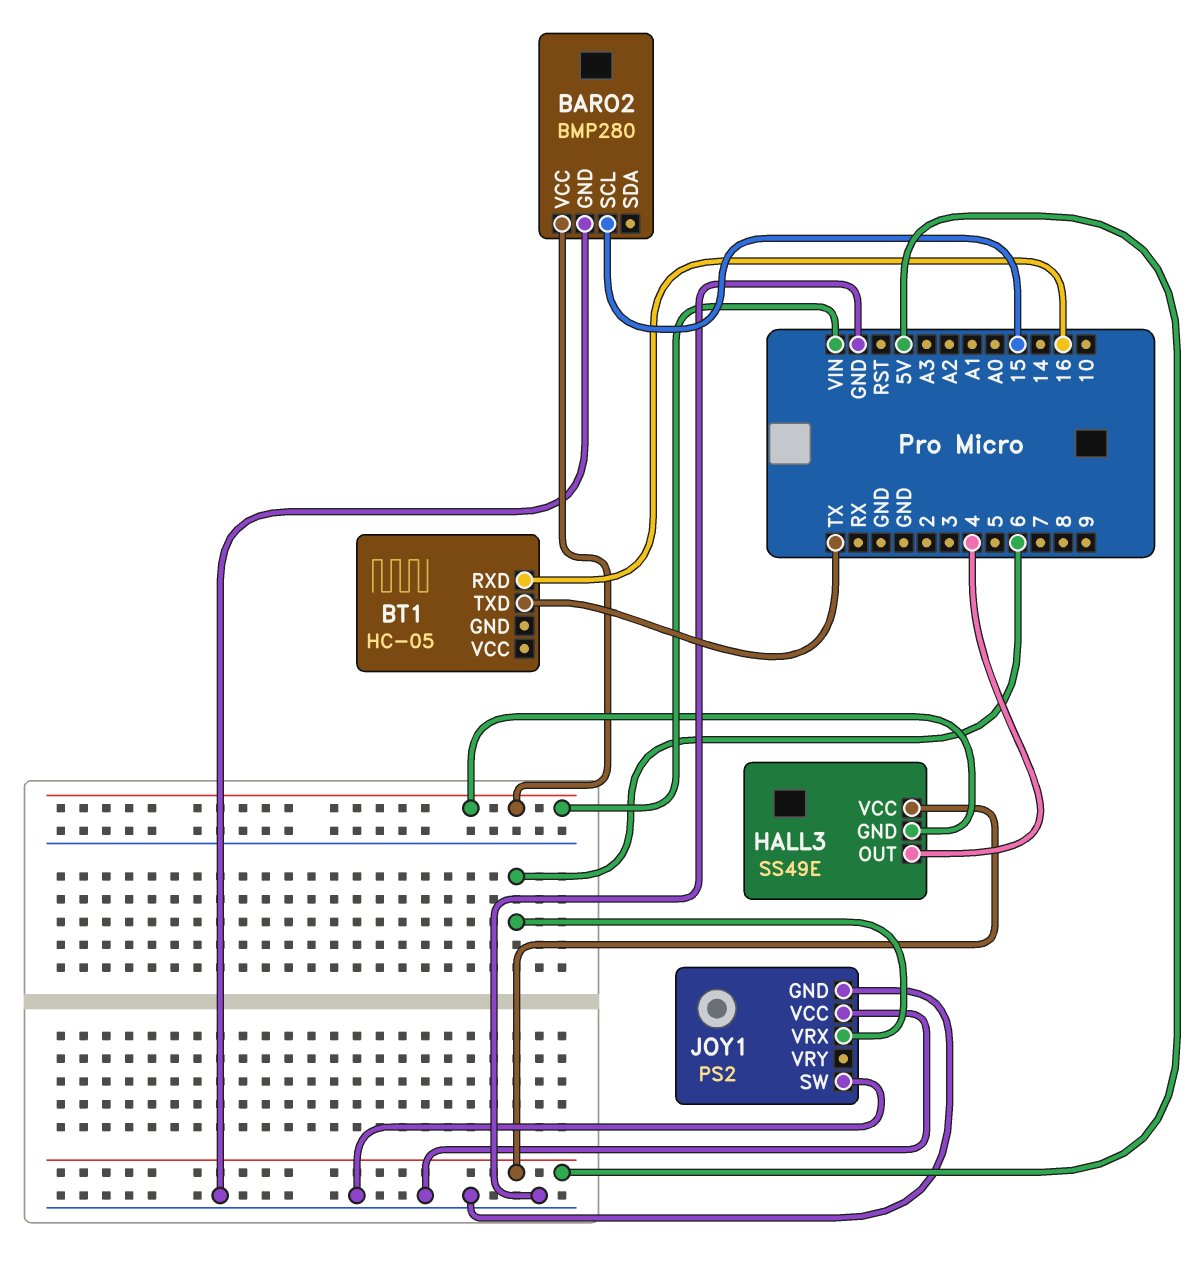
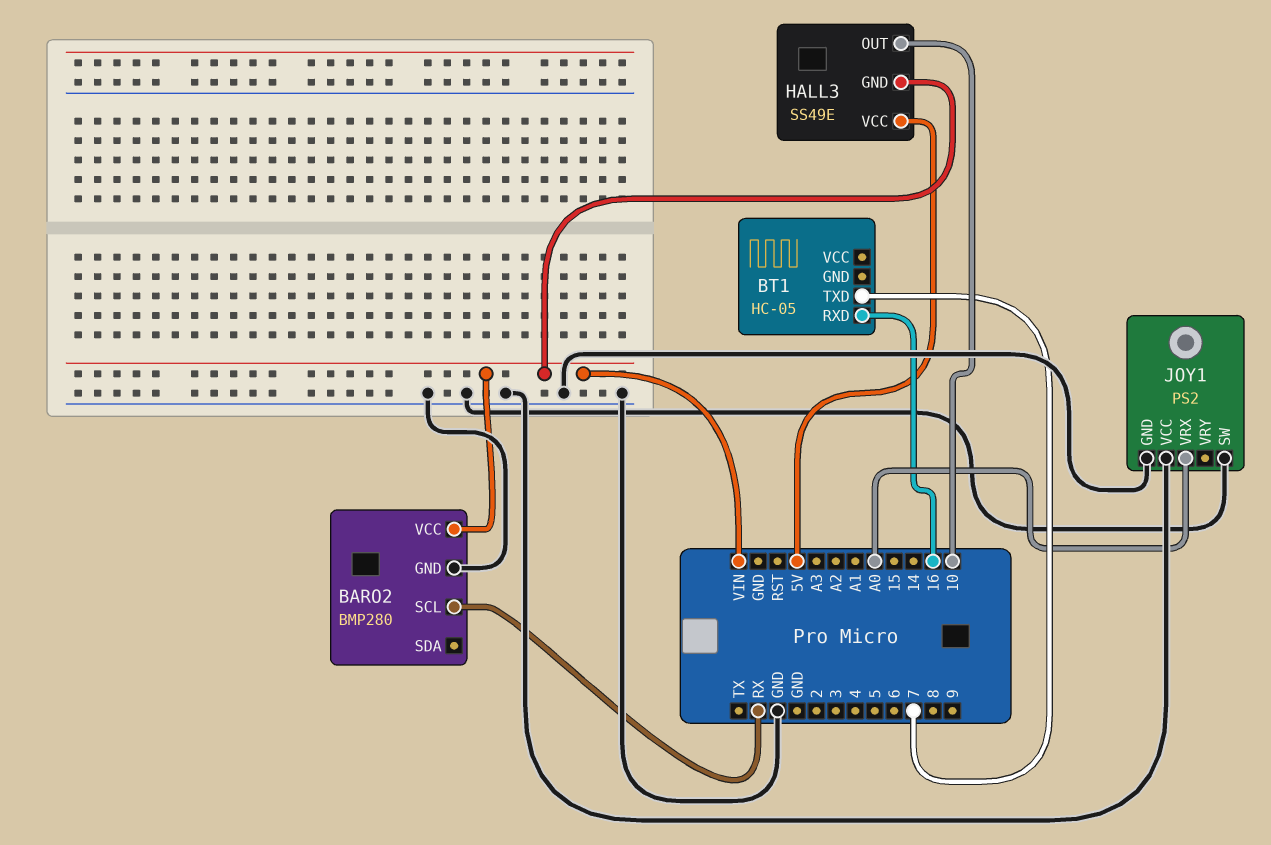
BARO2 pin SCL: 15 -> RX
BT1 pin TXD: TX -> 7
HALL3 pin OUT: 4 -> 10
JOY1 pin VRX: 6 -> A0

